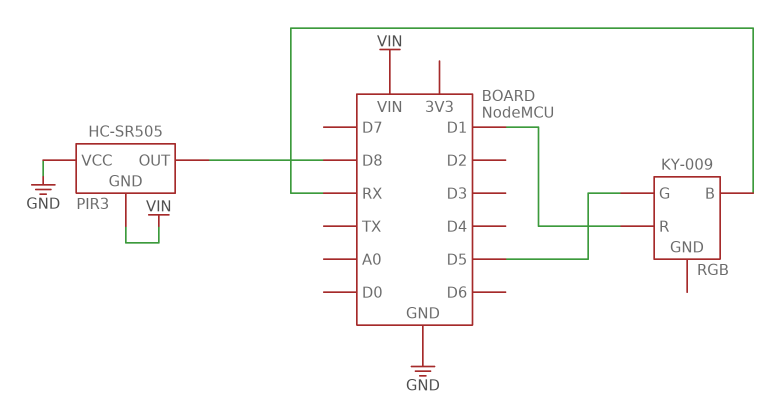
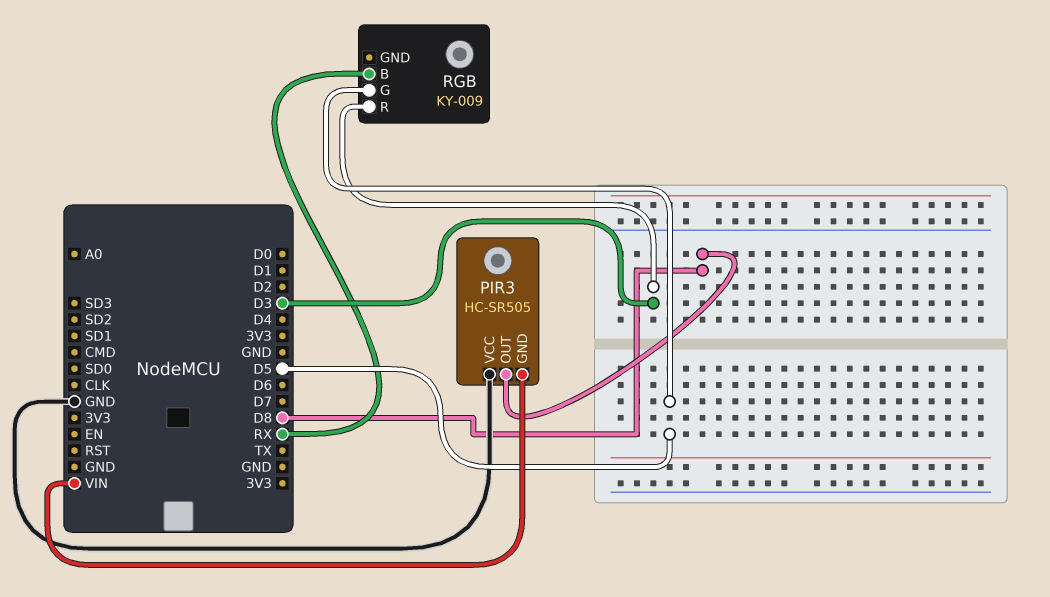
RGB pin R: D1 -> D3

